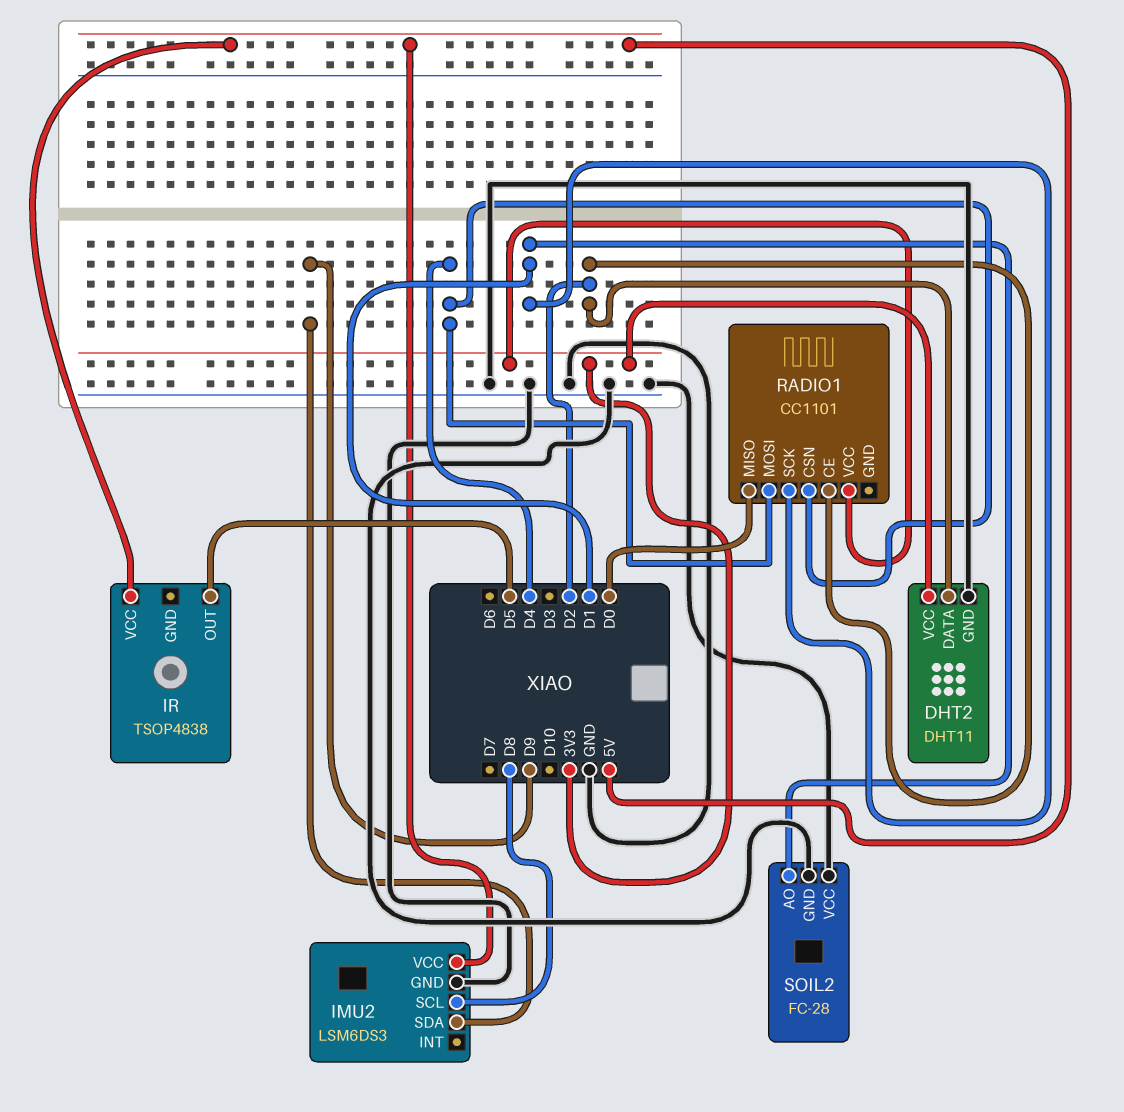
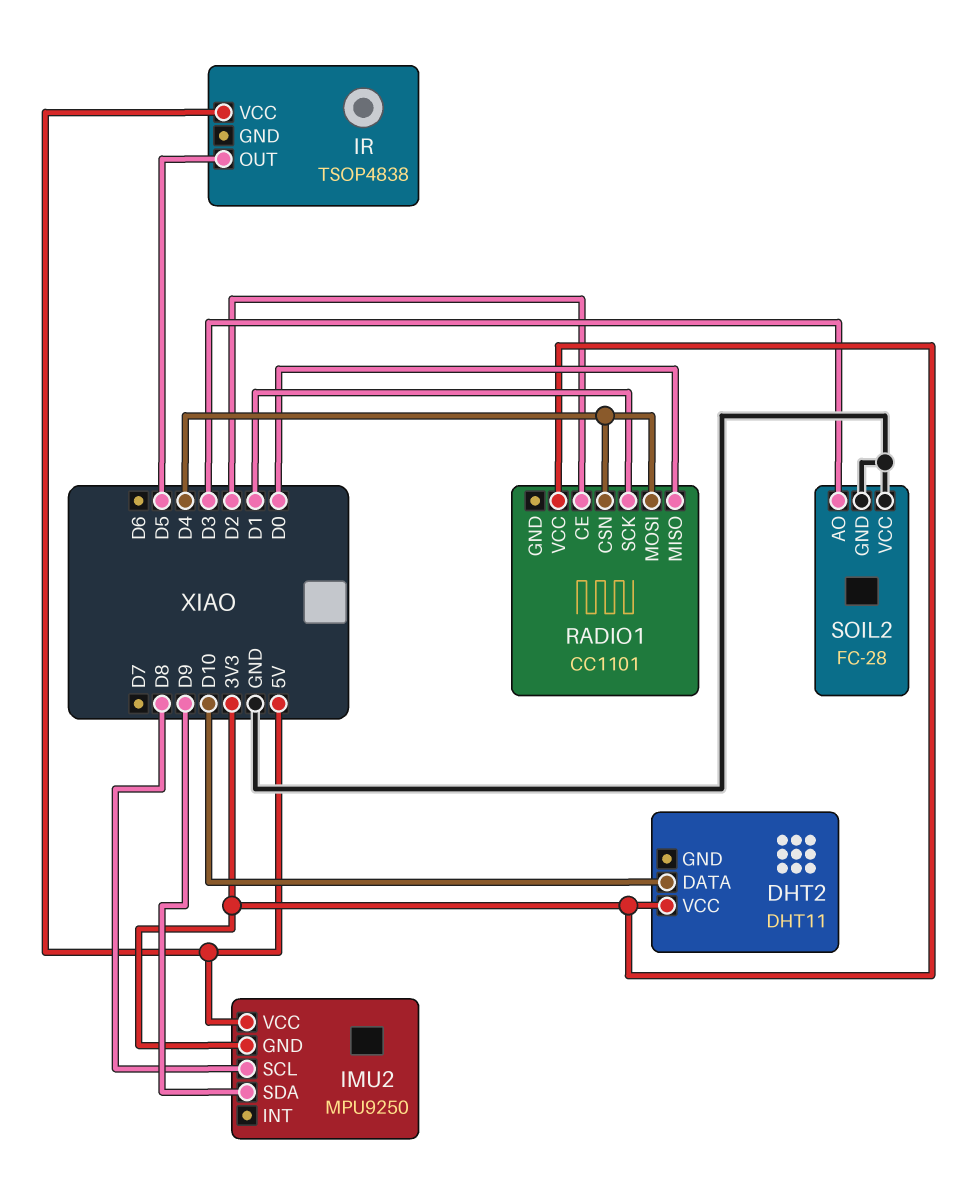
DHT2 pin DATA: D2 -> D10
DHT2 pin GND: GND -> none
IMU2: LSM6DS3 -> MPU9250
IMU2 pin GND: GND -> 3V3
SOIL2 pin AO: D1 -> D3

